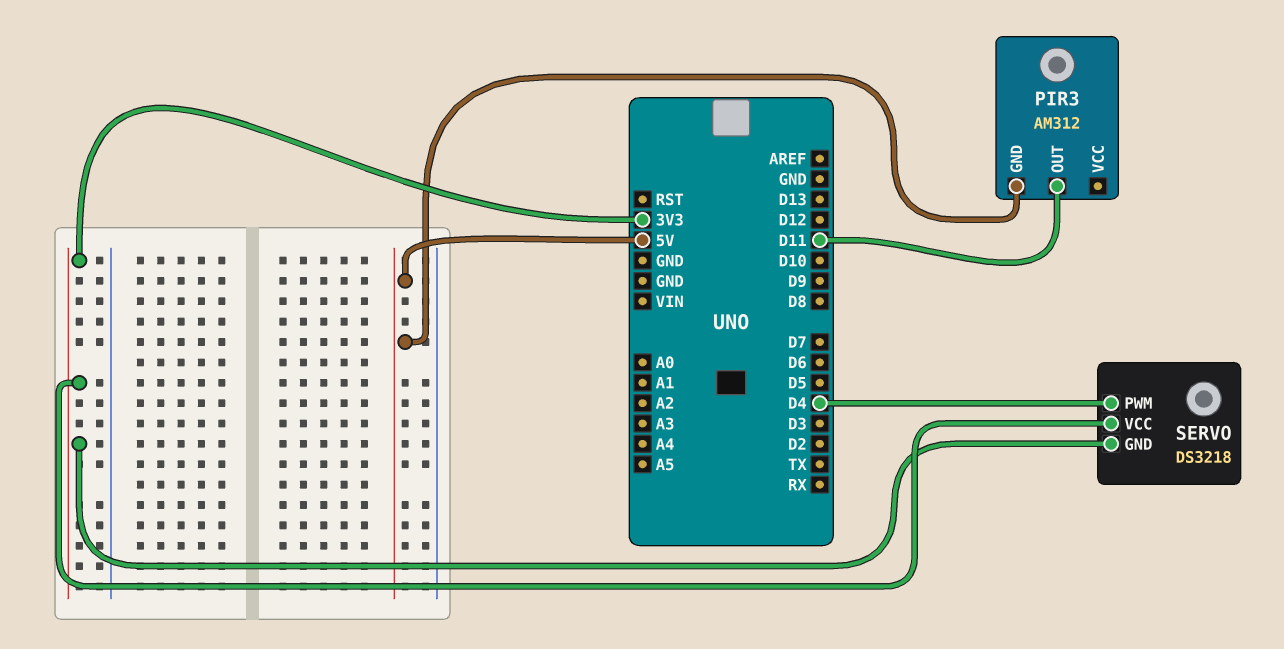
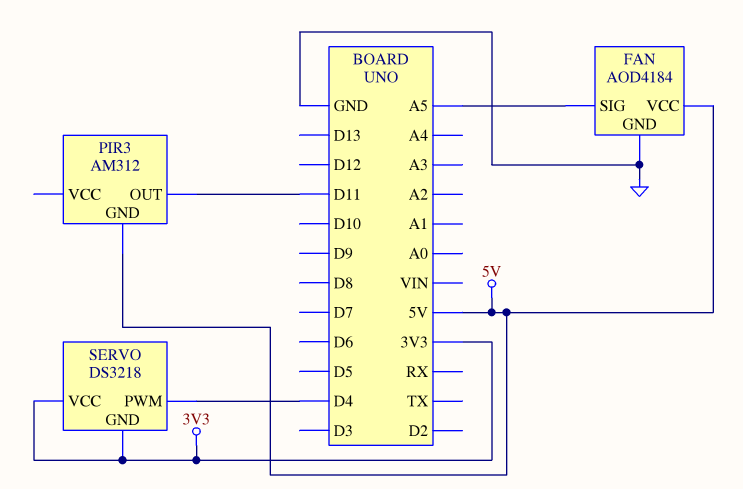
FAN: none -> AOD4184
FAN pin GND: none -> GND
FAN pin SIG: none -> A5
FAN pin VCC: none -> 5V

